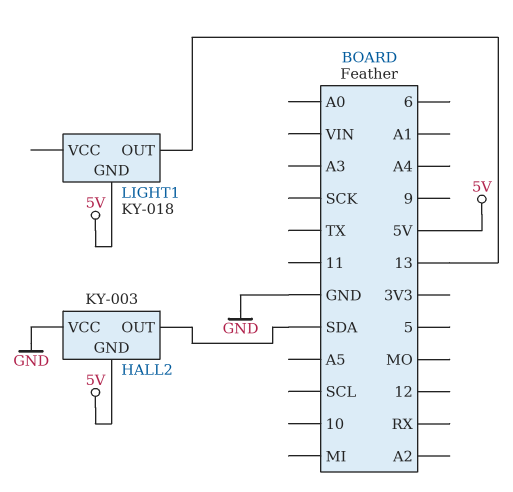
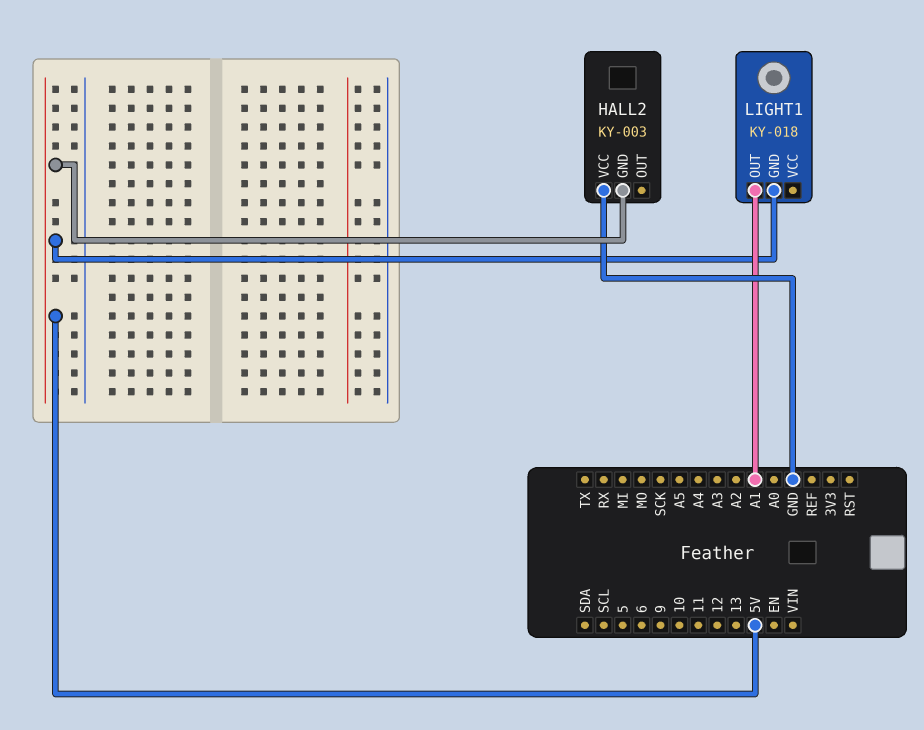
HALL2 pin OUT: SDA -> none
LIGHT1 pin OUT: 13 -> A1

